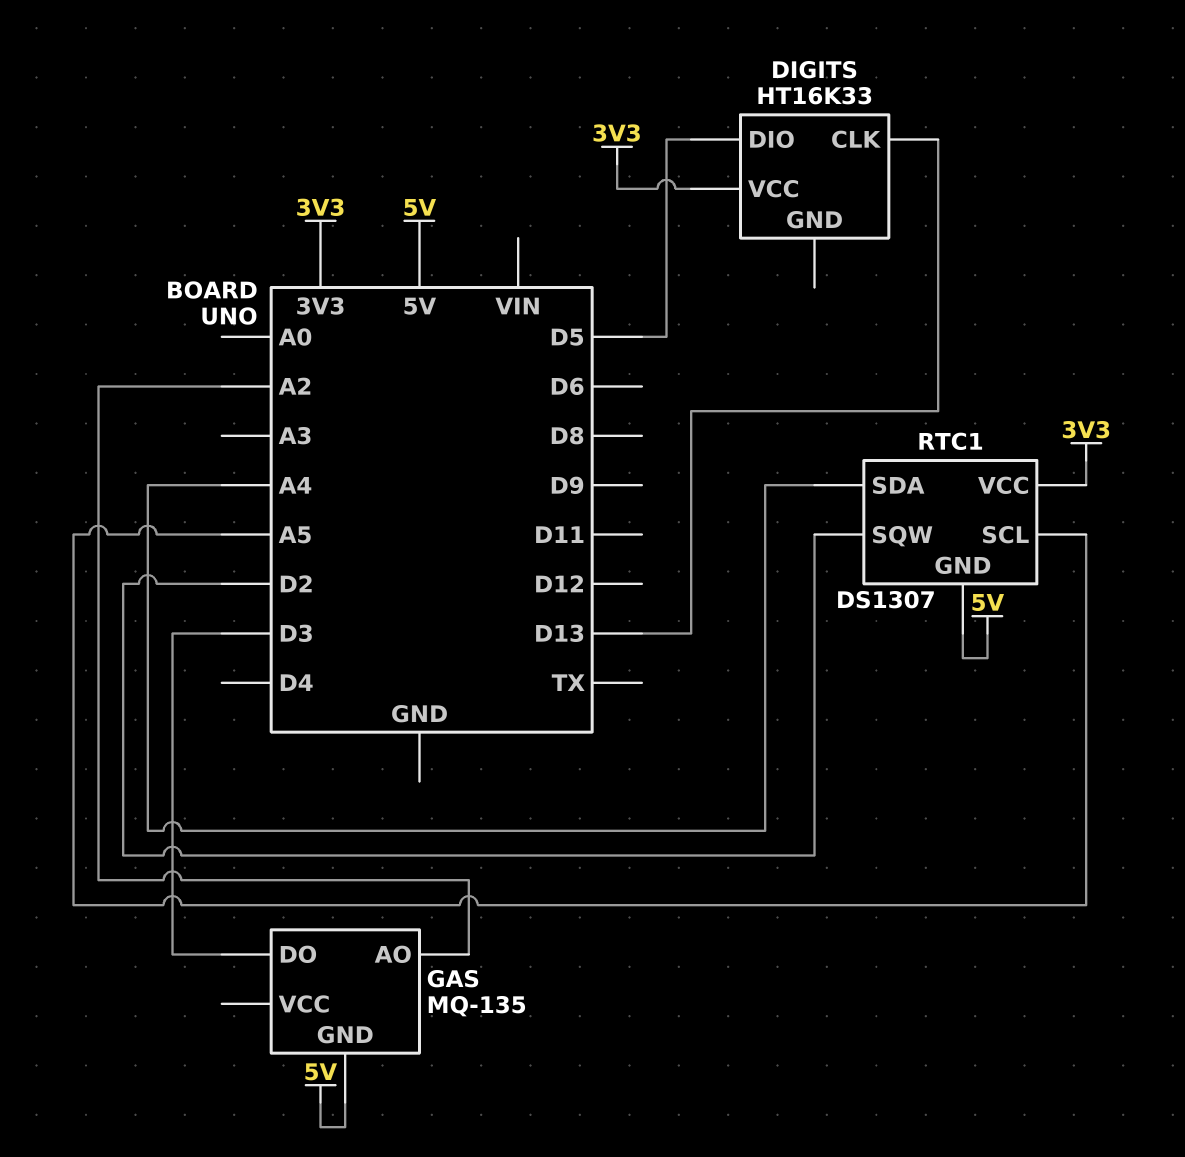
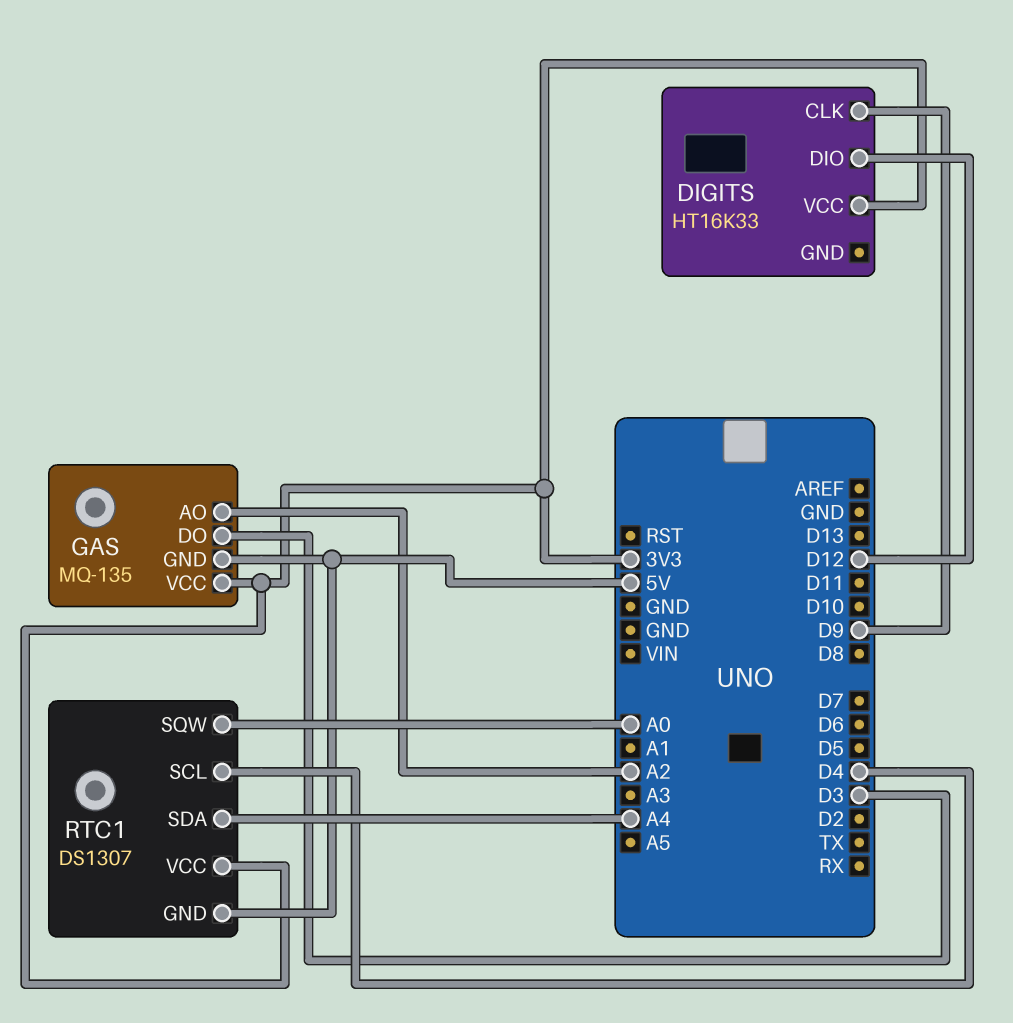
DIGITS pin CLK: D13 -> D9
DIGITS pin DIO: D5 -> D12
GAS pin VCC: none -> 3V3
RTC1 pin SCL: A5 -> D4
RTC1 pin SQW: D2 -> A0

